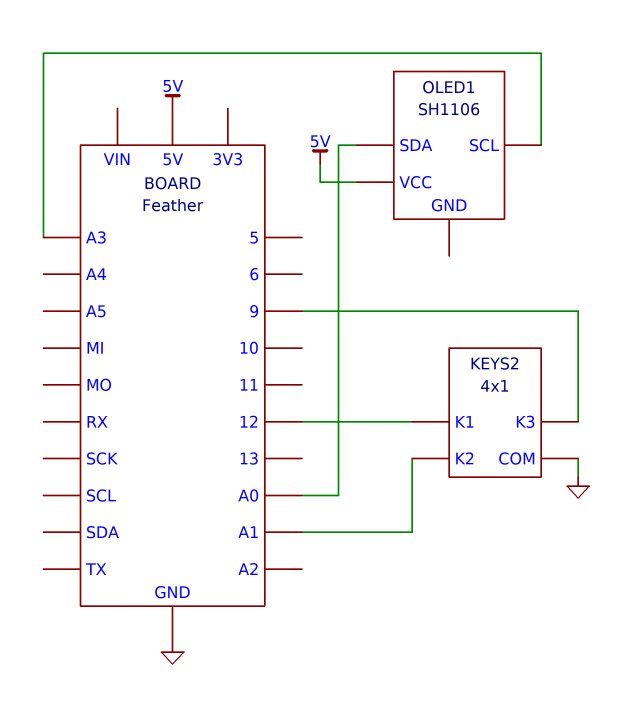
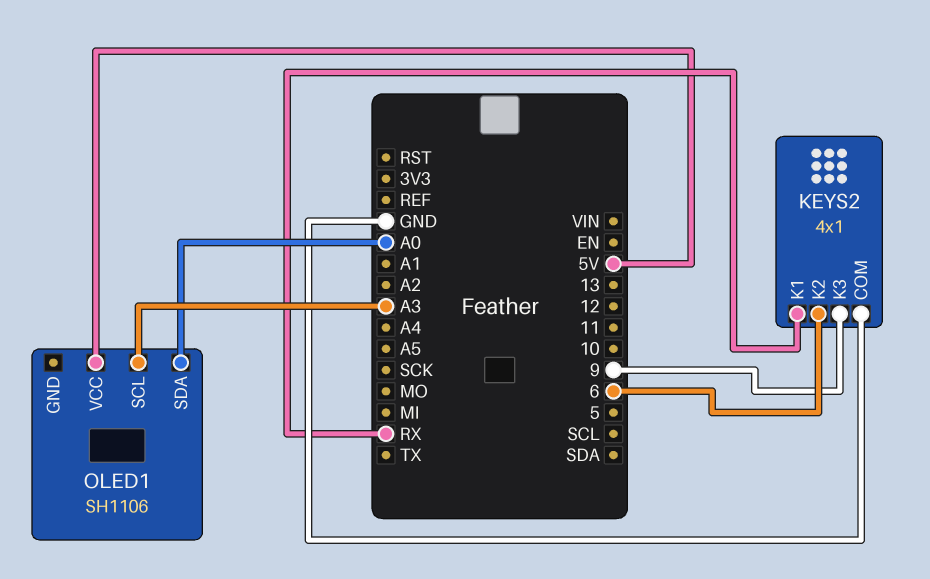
KEYS2 pin K1: 12 -> RX
KEYS2 pin K2: A1 -> 6

